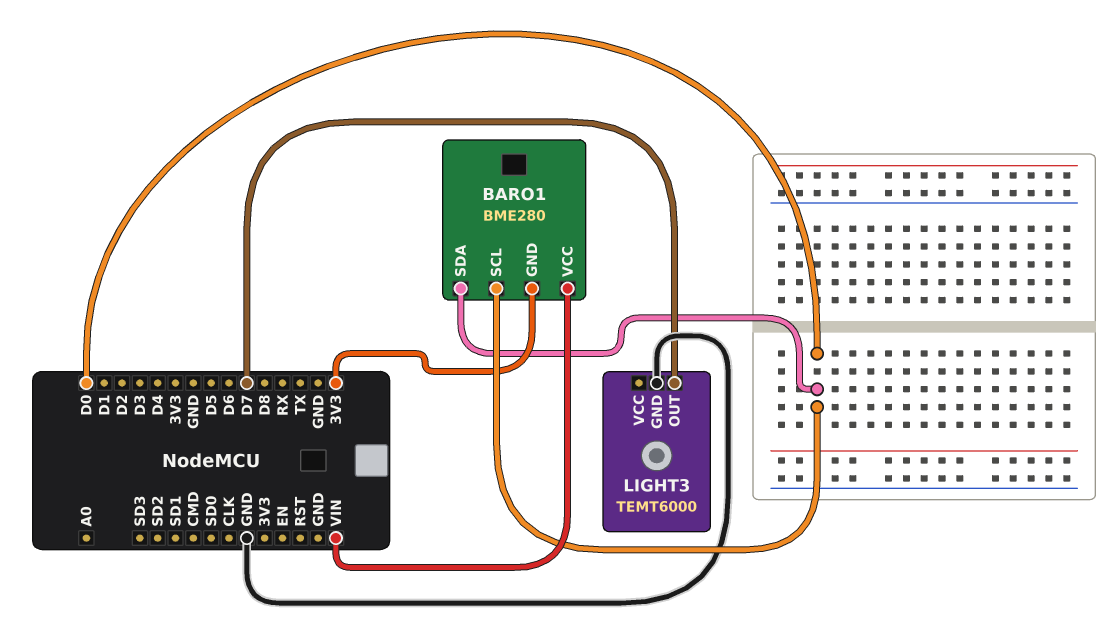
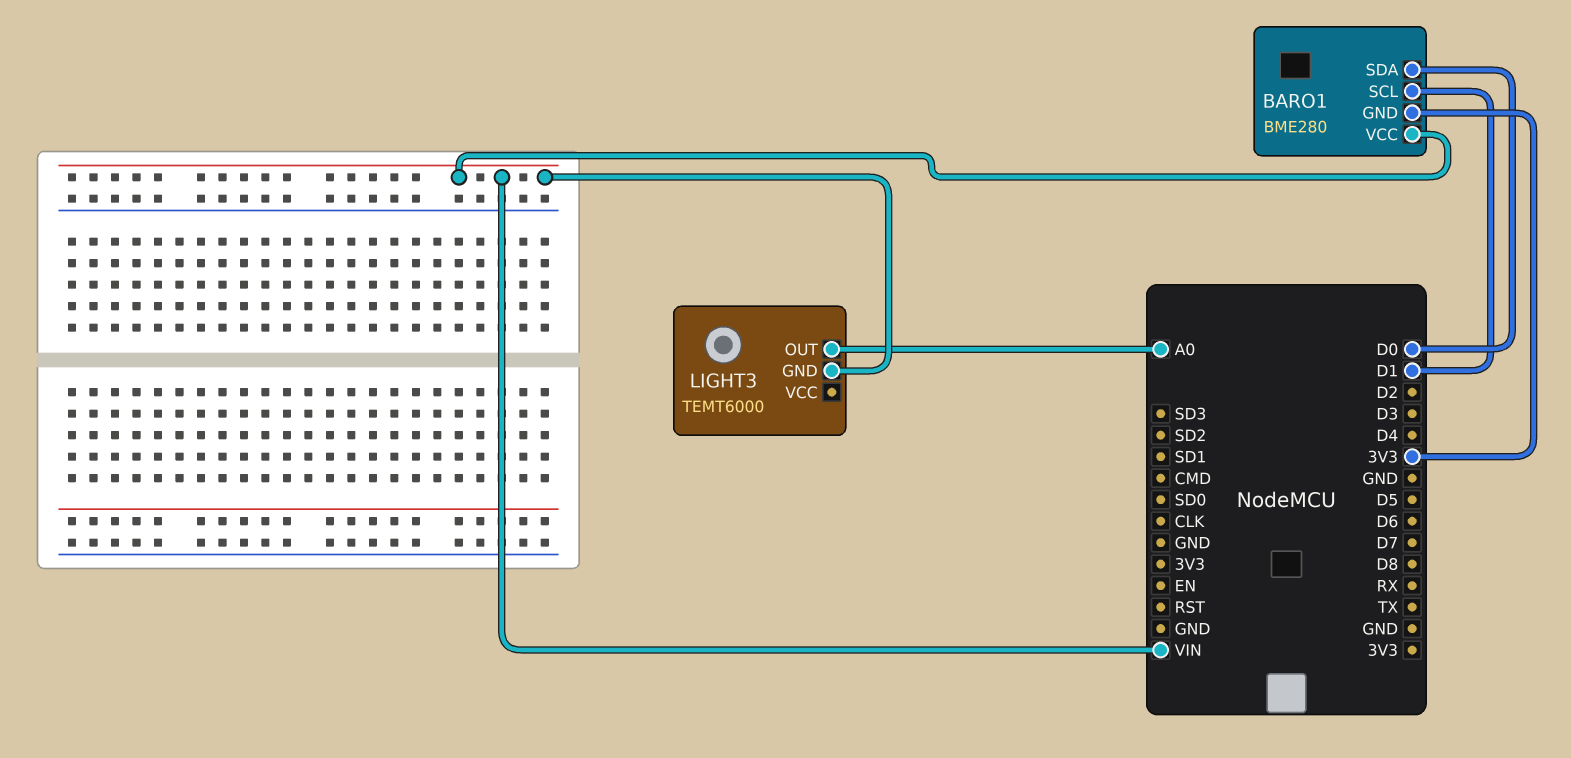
BARO1 pin SCL: D0 -> D1
LIGHT3 pin GND: GND -> VIN
LIGHT3 pin OUT: D7 -> A0

